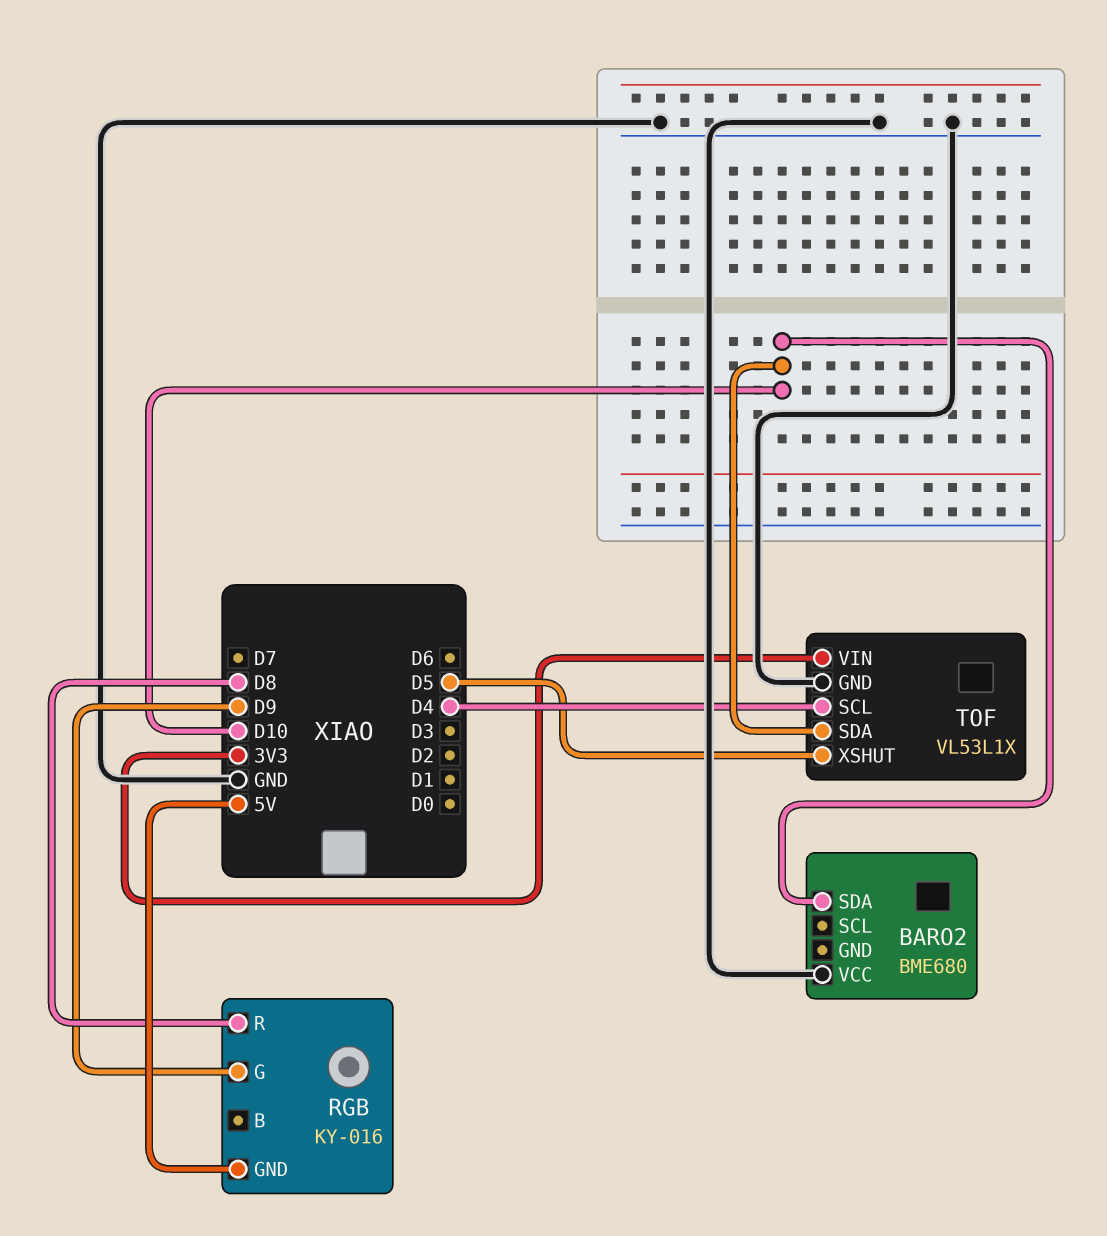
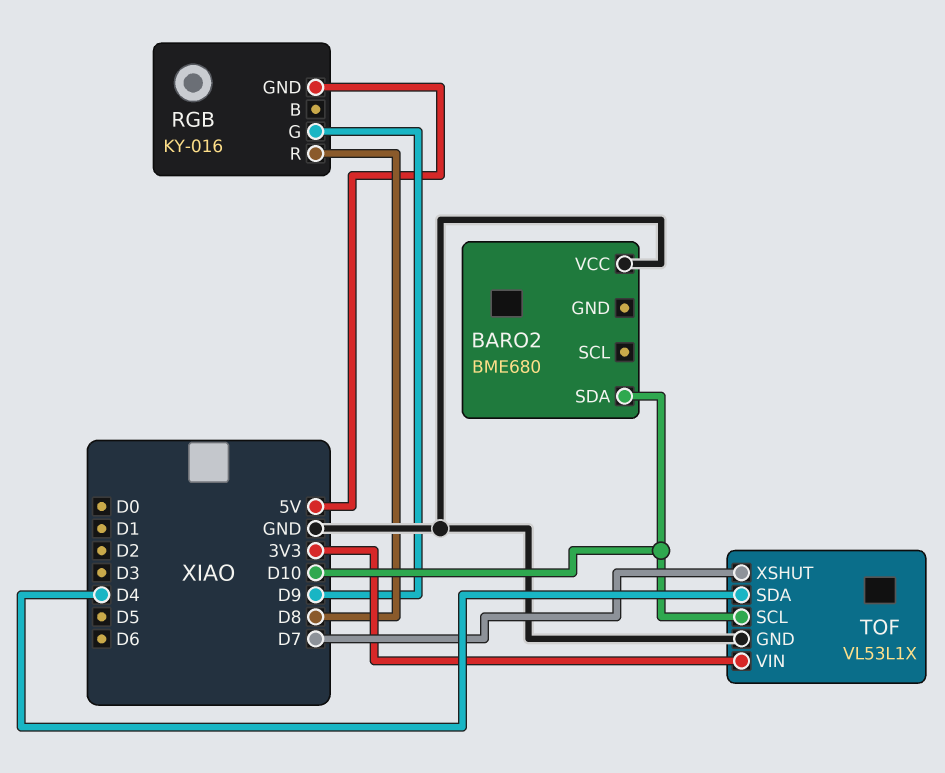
TOF pin SCL: D4 -> D10
TOF pin SDA: D10 -> D4
TOF pin XSHUT: D5 -> D7

